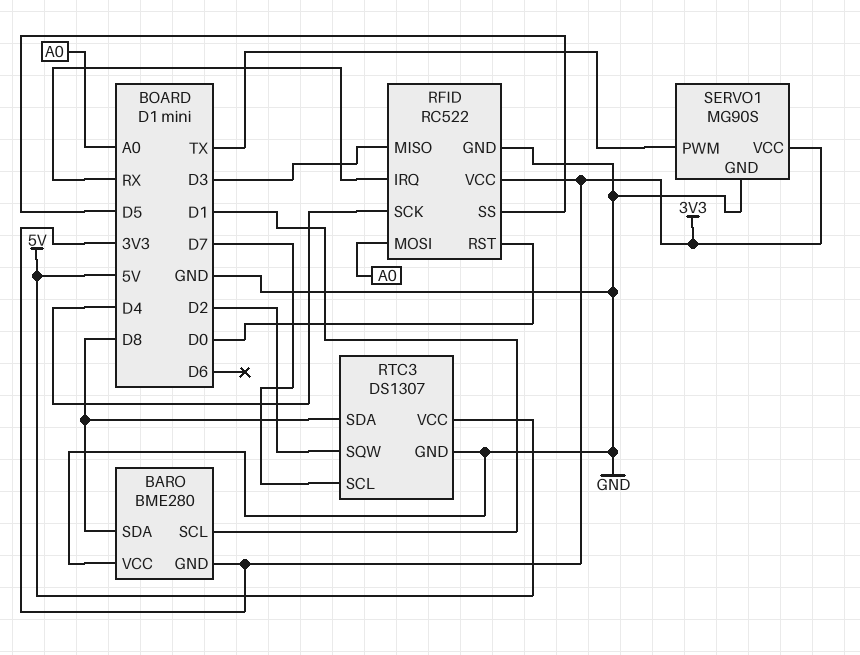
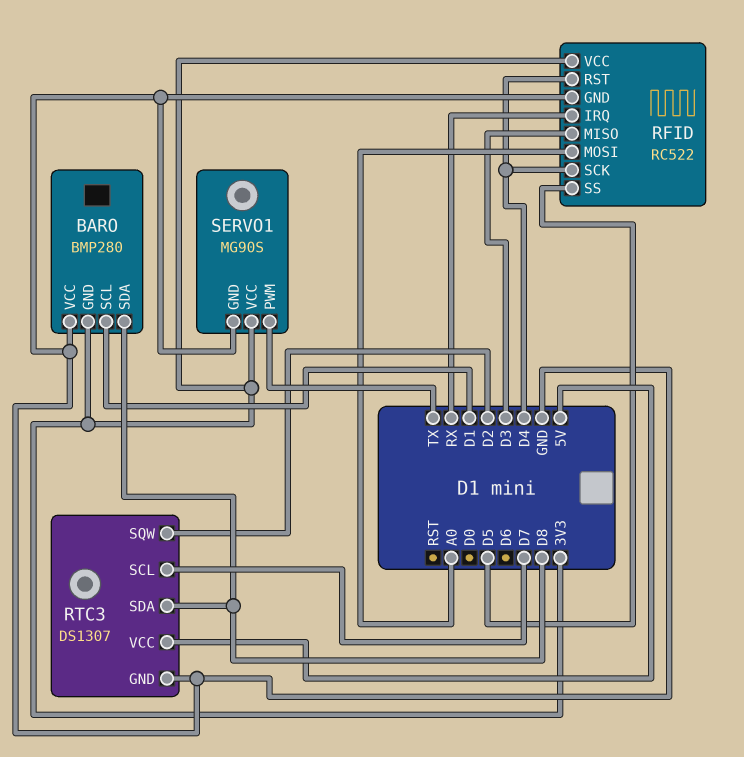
BARO: BME280 -> BMP280
RFID pin RST: D0 -> D4

